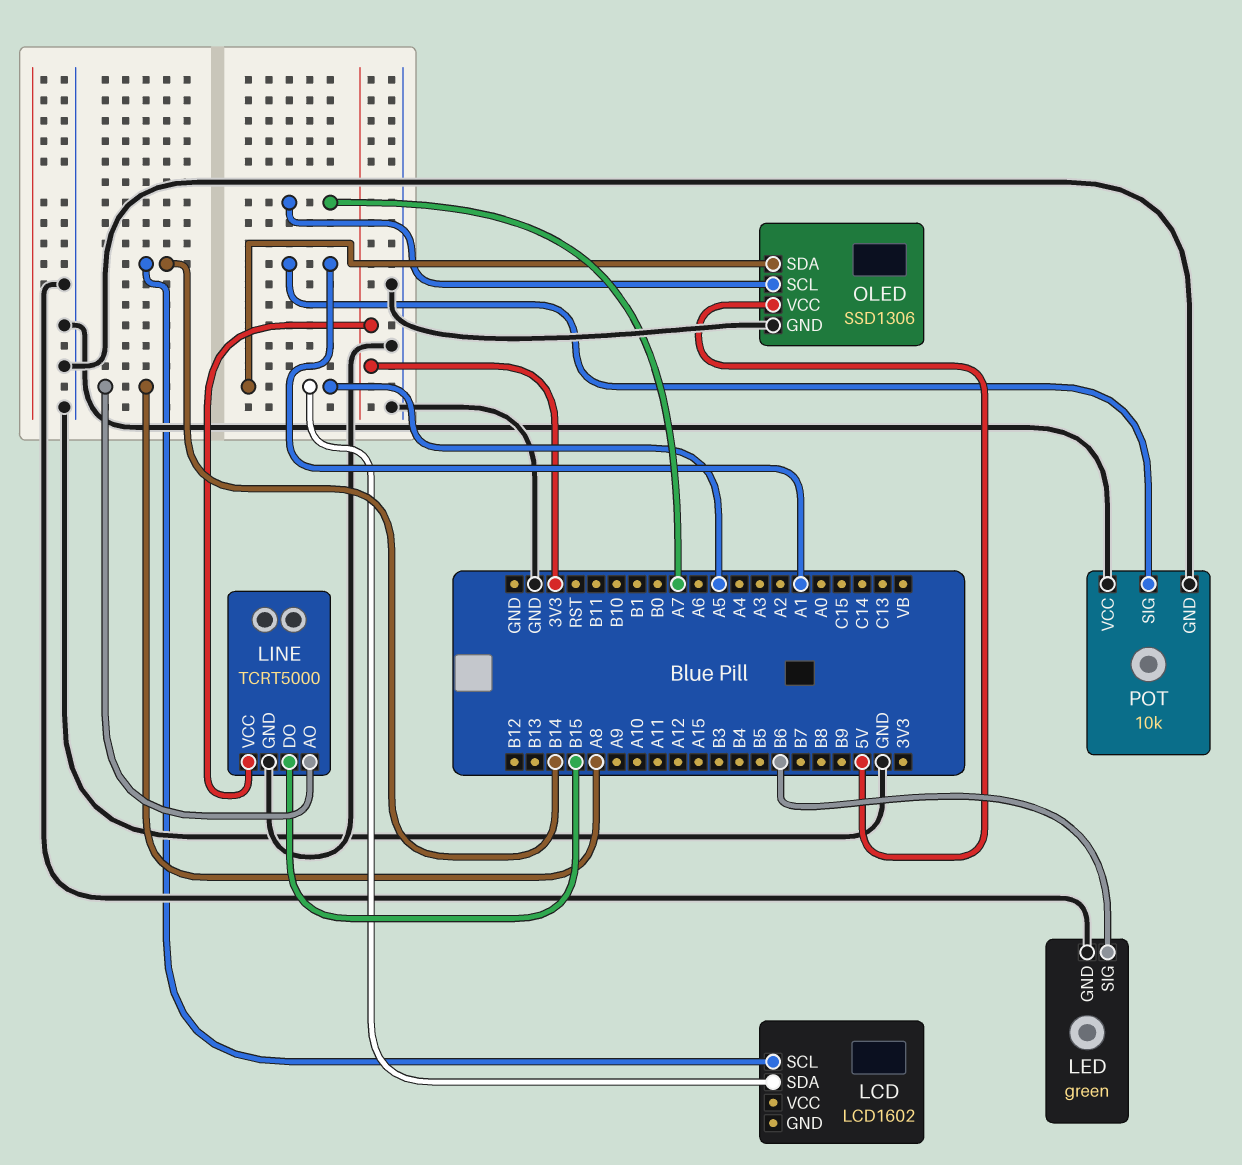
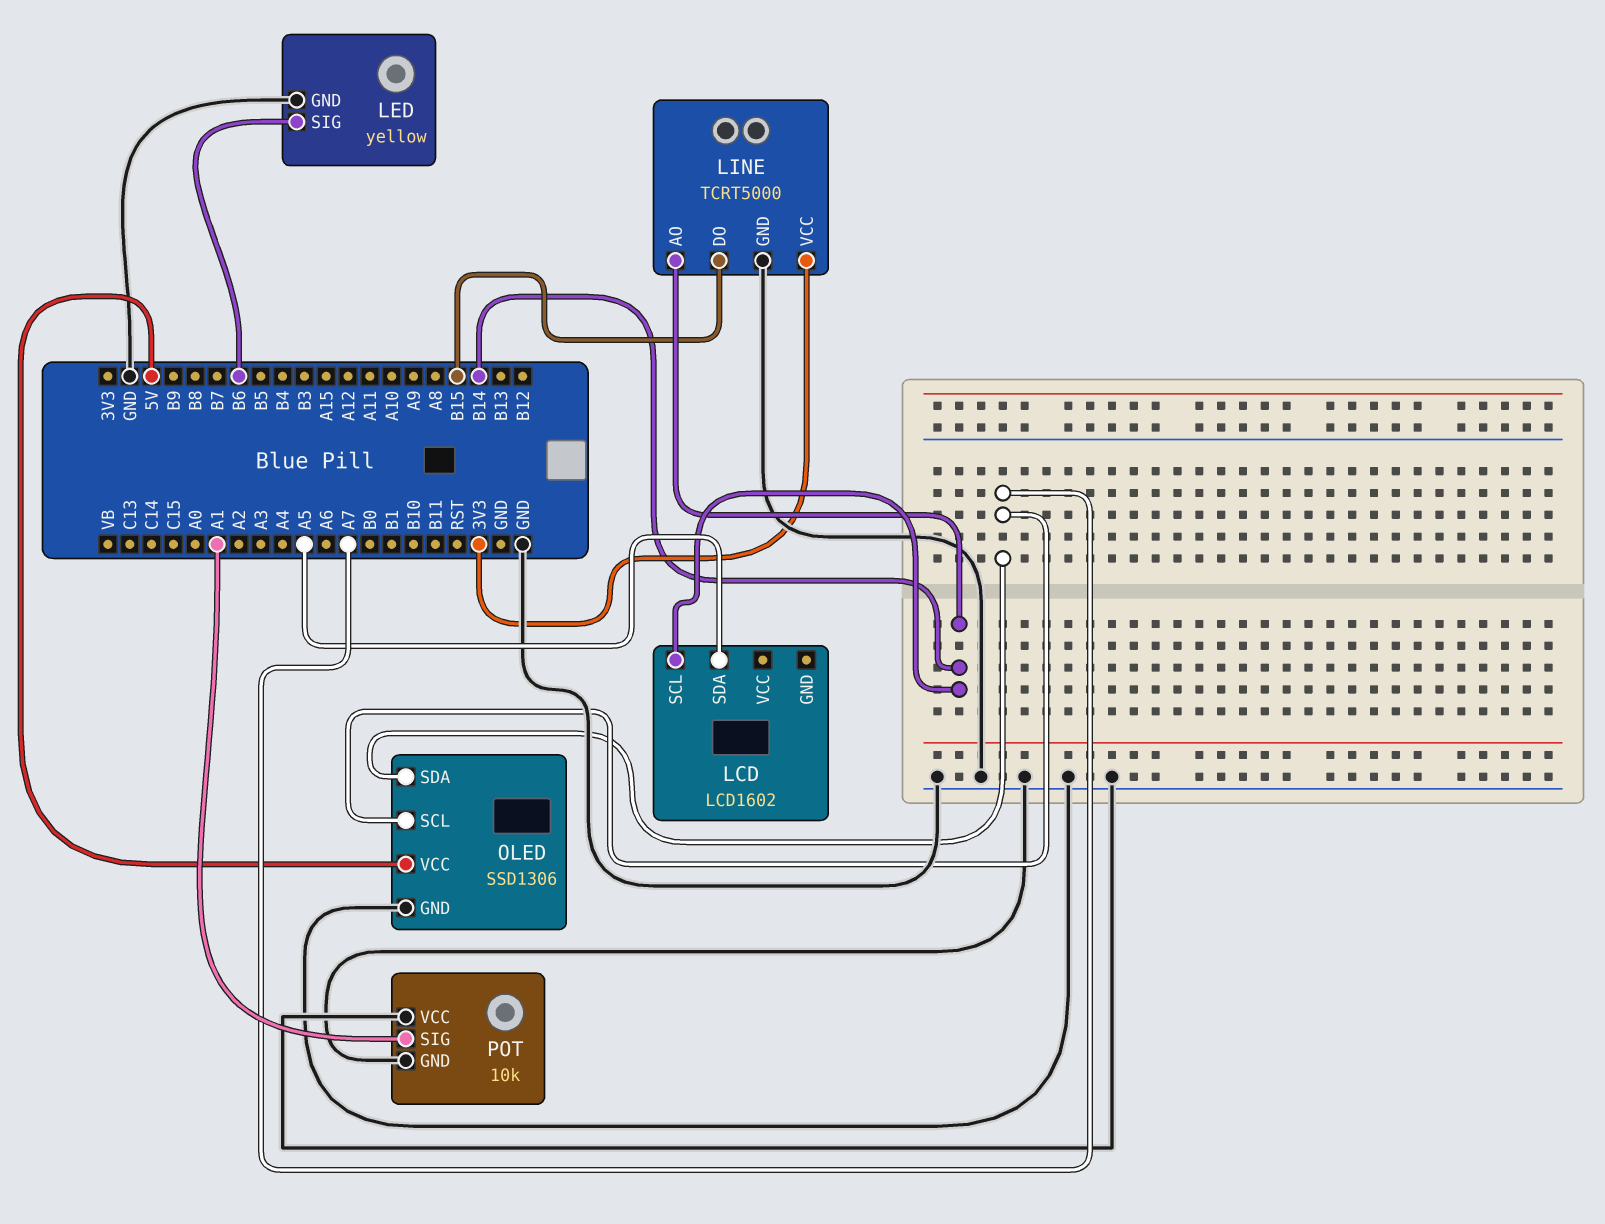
LED: green -> yellow
LINE pin AO: A8 -> B14
OLED pin SDA: A5 -> A7

